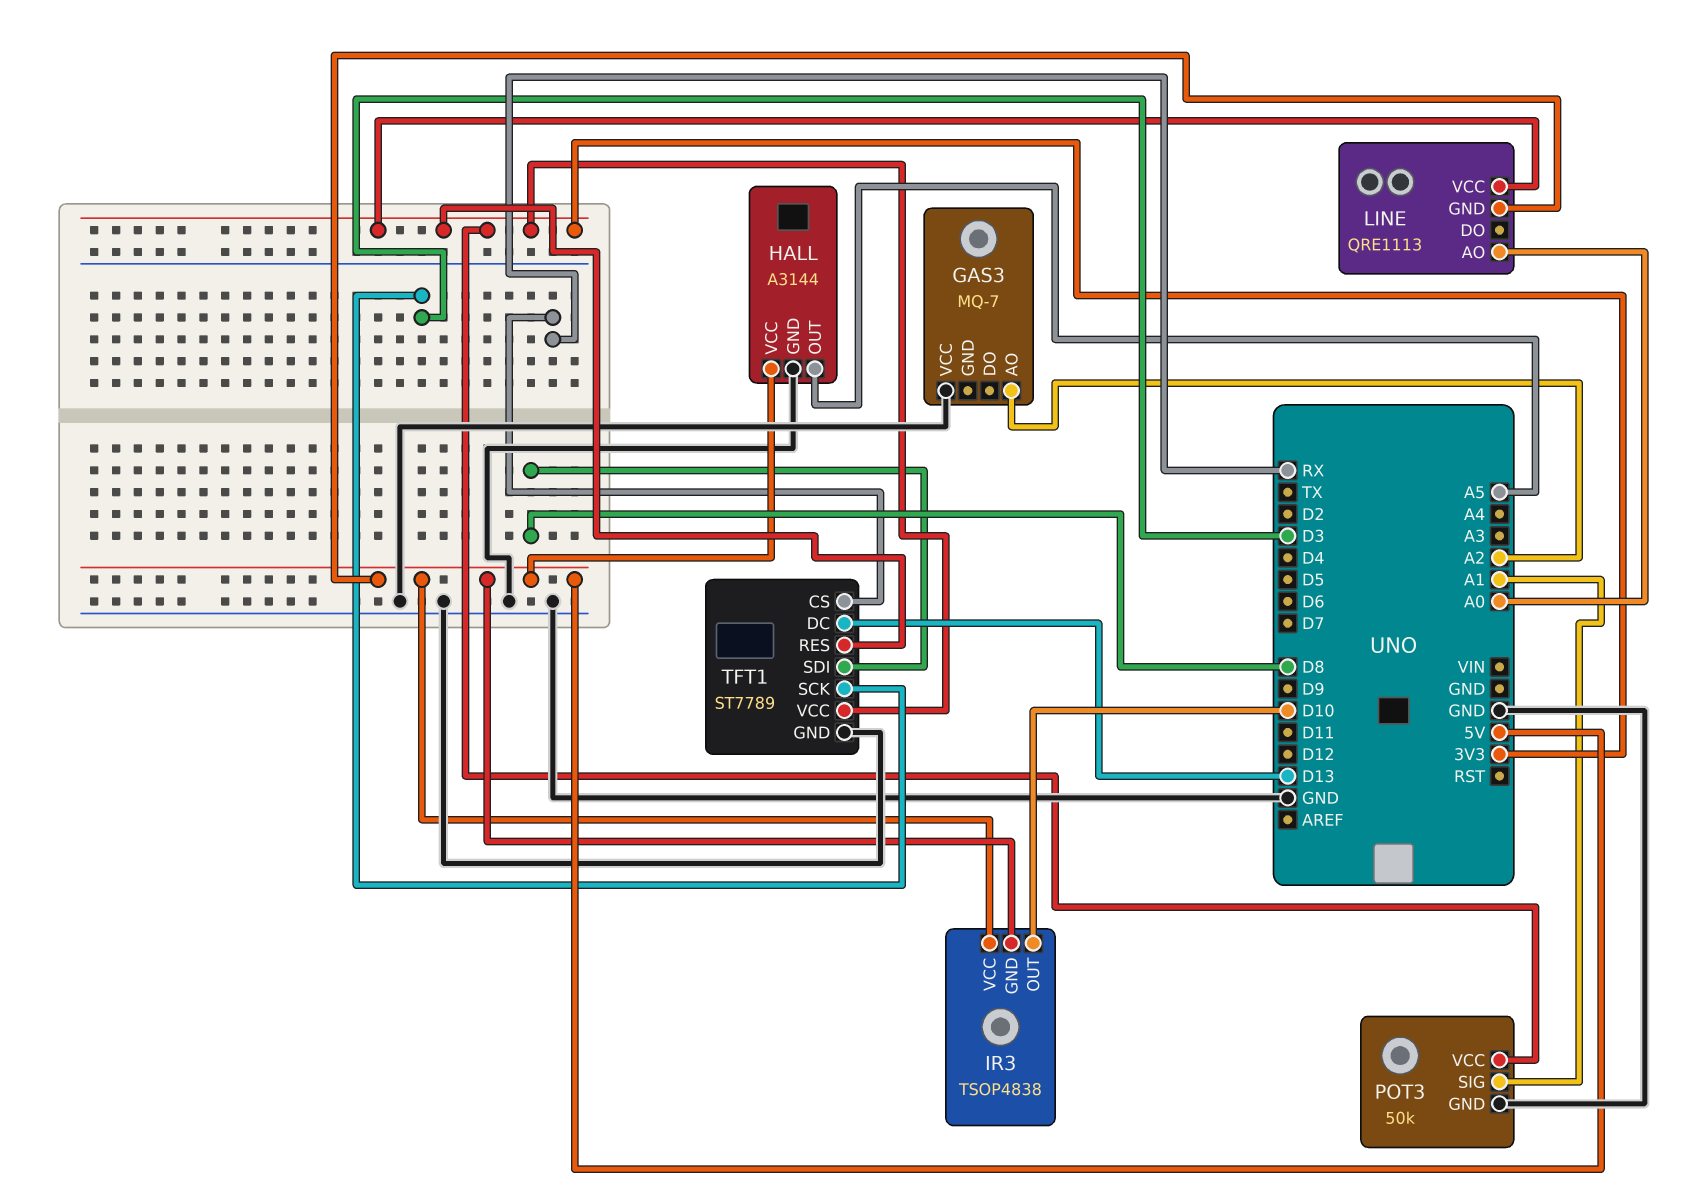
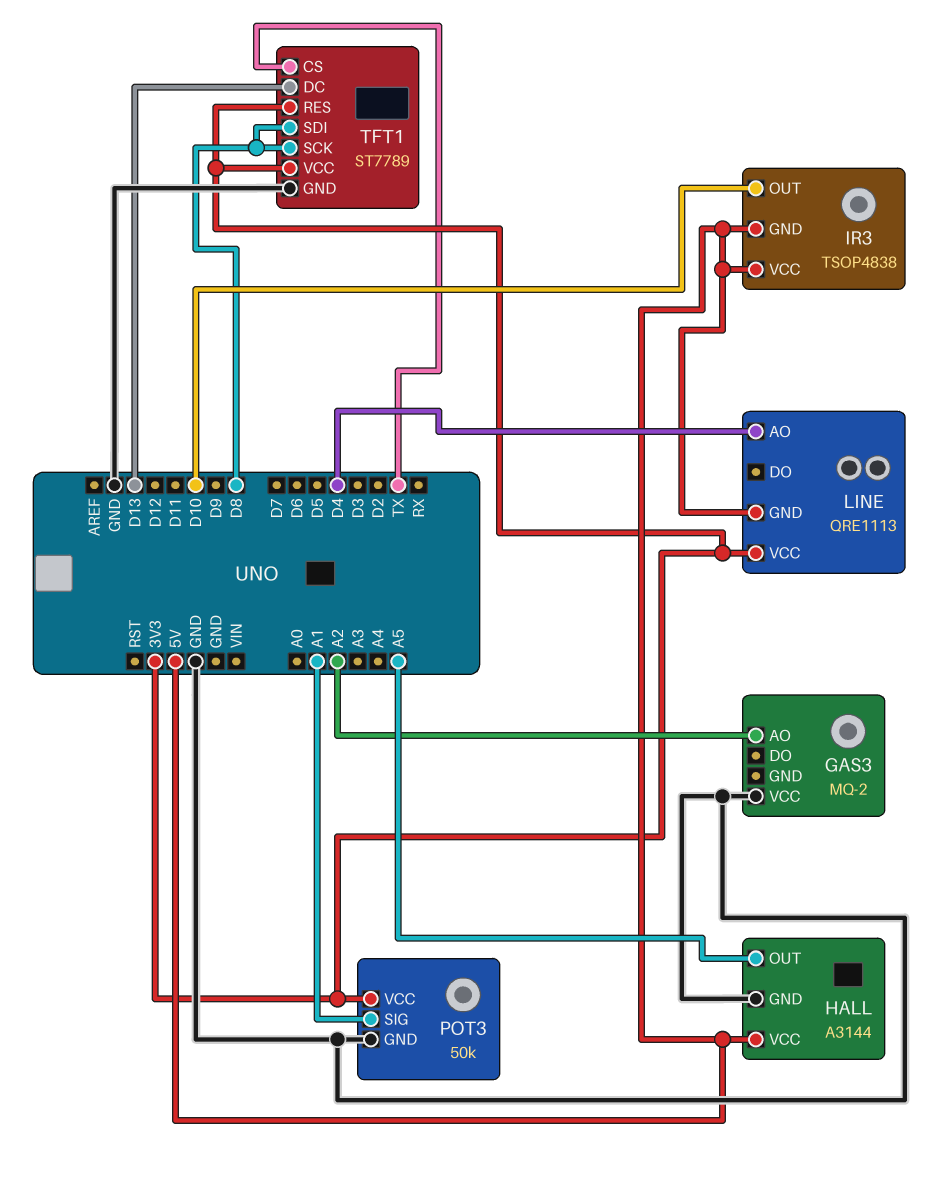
GAS3: MQ-7 -> MQ-2
LINE pin AO: A0 -> D4
TFT1 pin CS: RX -> TX
TFT1 pin SCK: D3 -> D8

